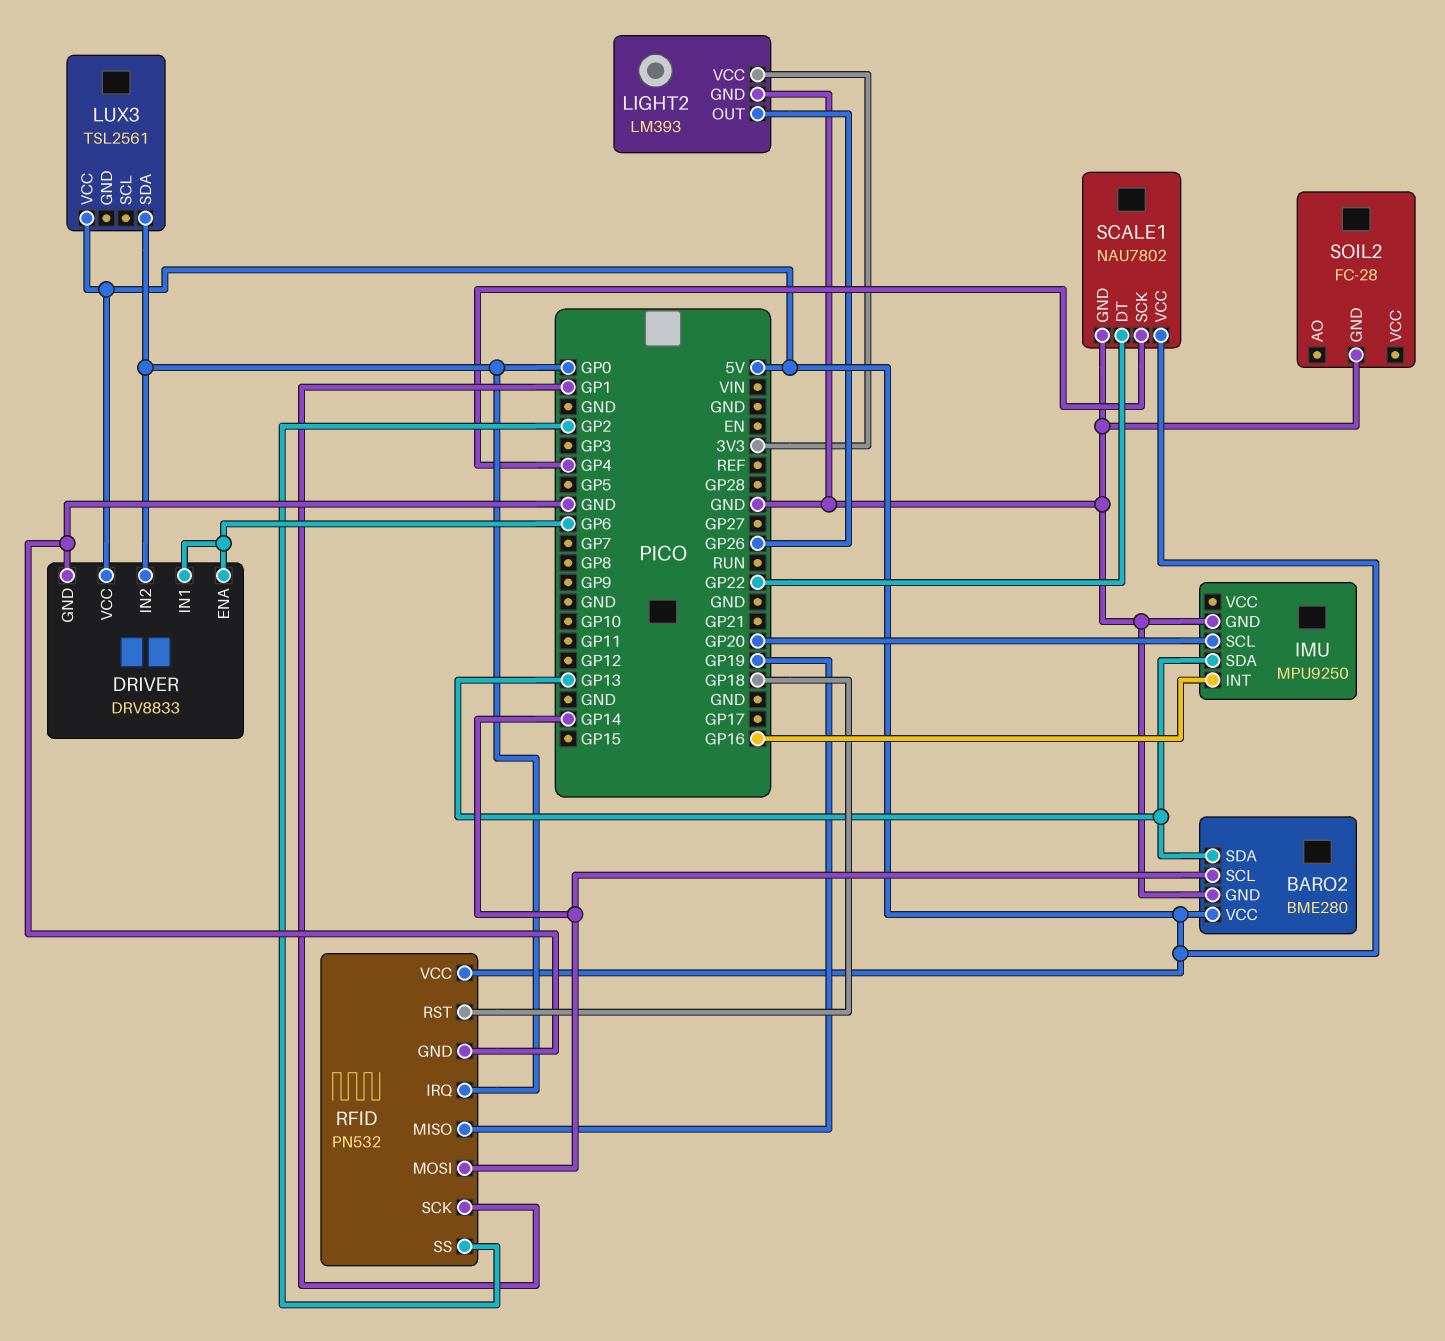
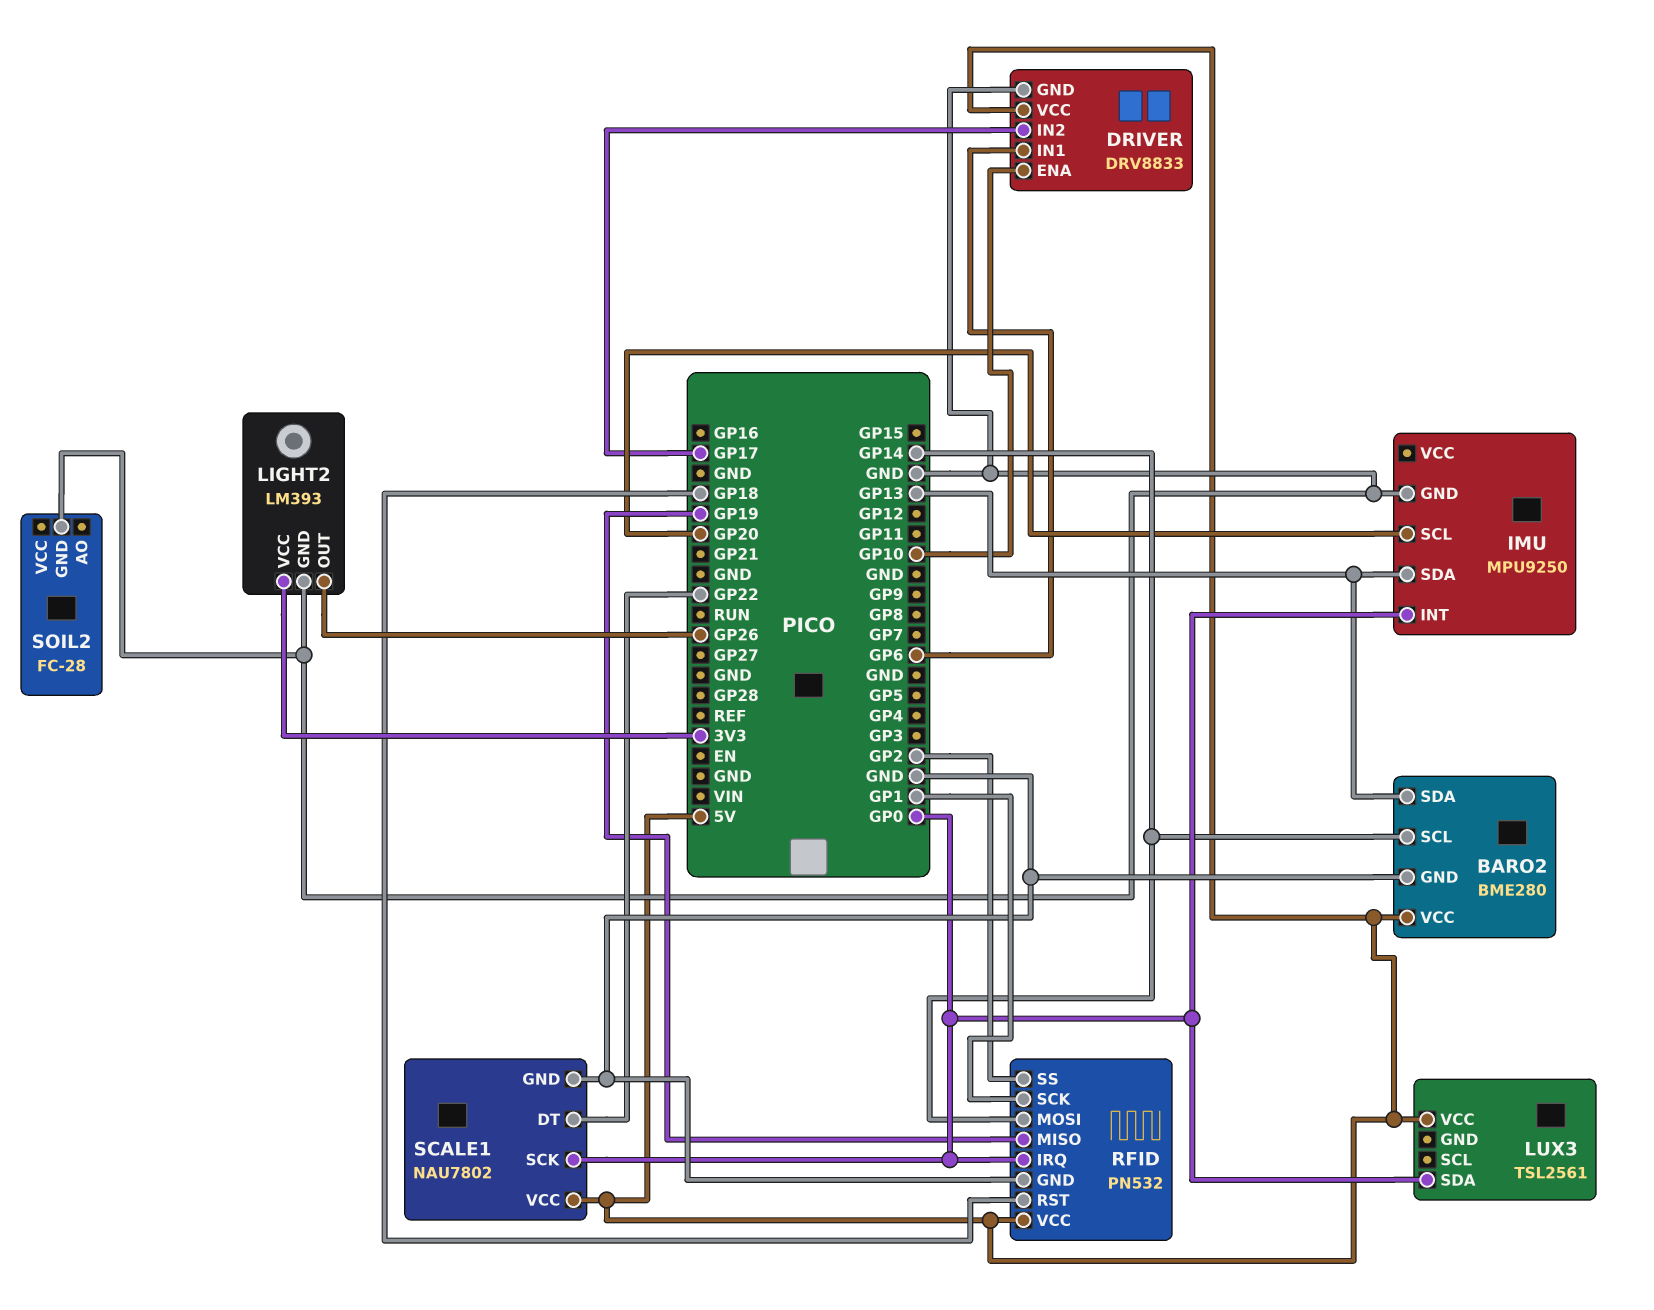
DRIVER pin ENA: GP6 -> GP10
DRIVER pin IN2: GP0 -> GP17
IMU pin INT: GP16 -> GP0
SCALE1 pin SCK: GP4 -> GP0

